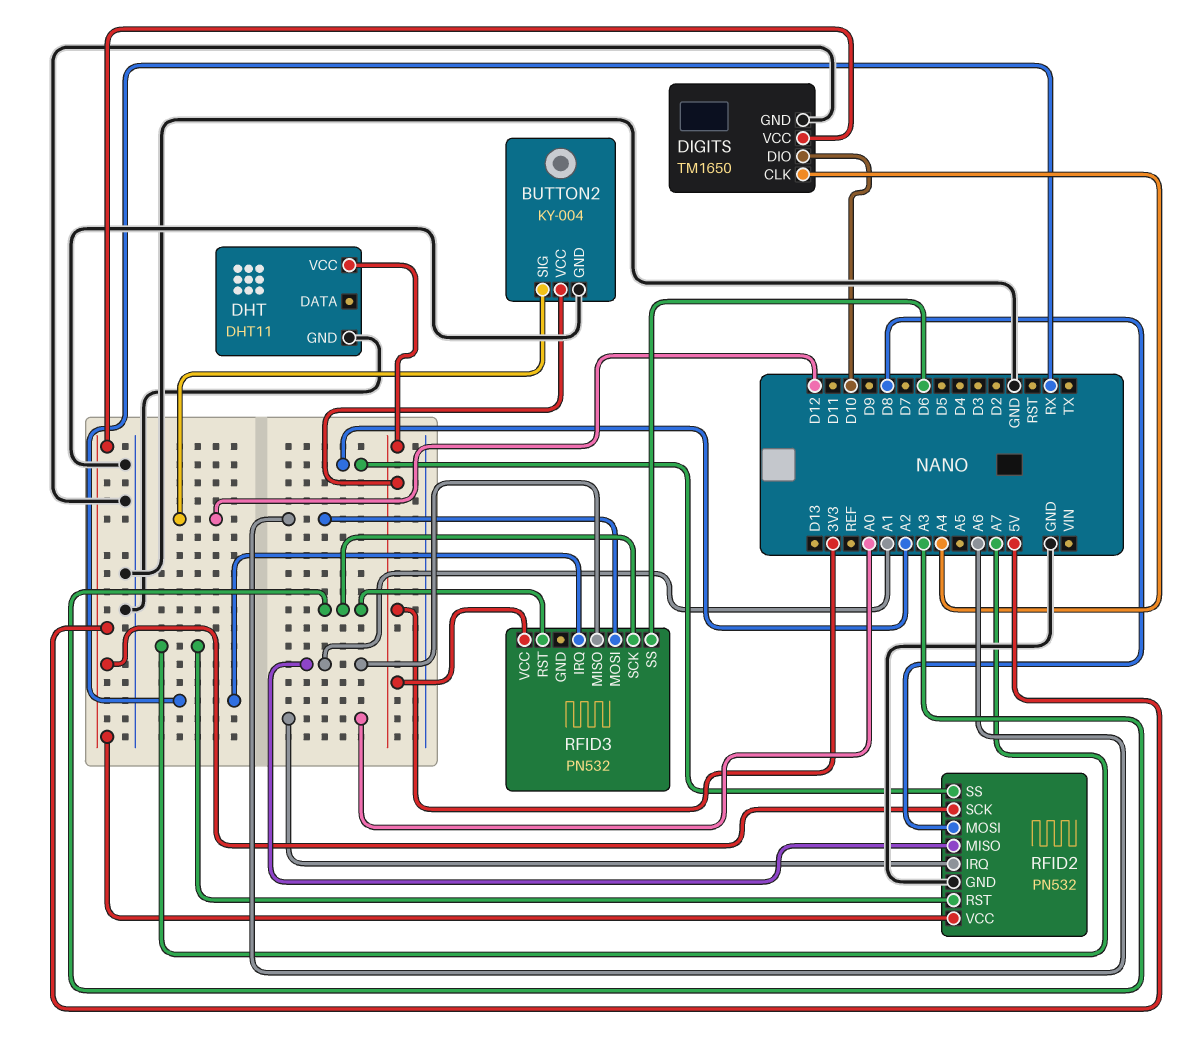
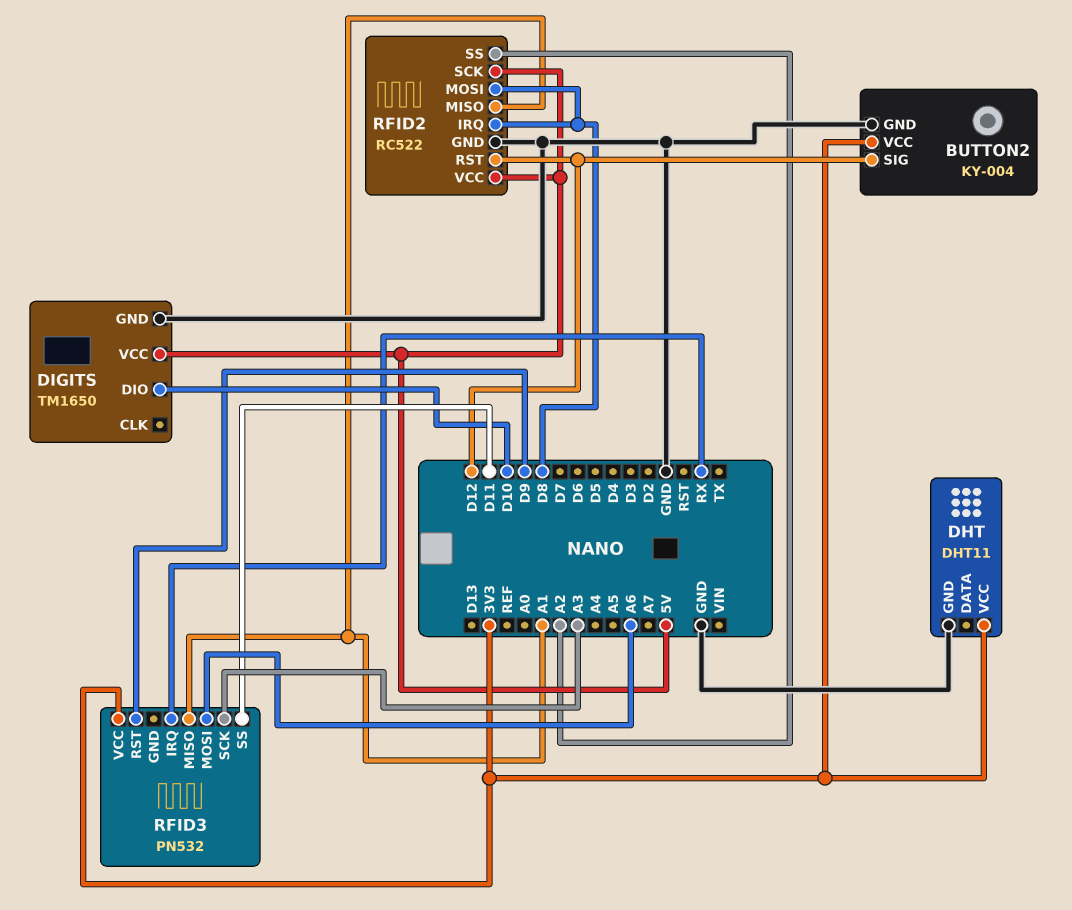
DIGITS pin CLK: A4 -> none
RFID2: PN532 -> RC522
RFID2 pin IRQ: A0 -> D8
RFID2 pin RST: A7 -> D12
RFID3 pin RST: A3 -> D9
RFID3 pin SS: D6 -> D11

